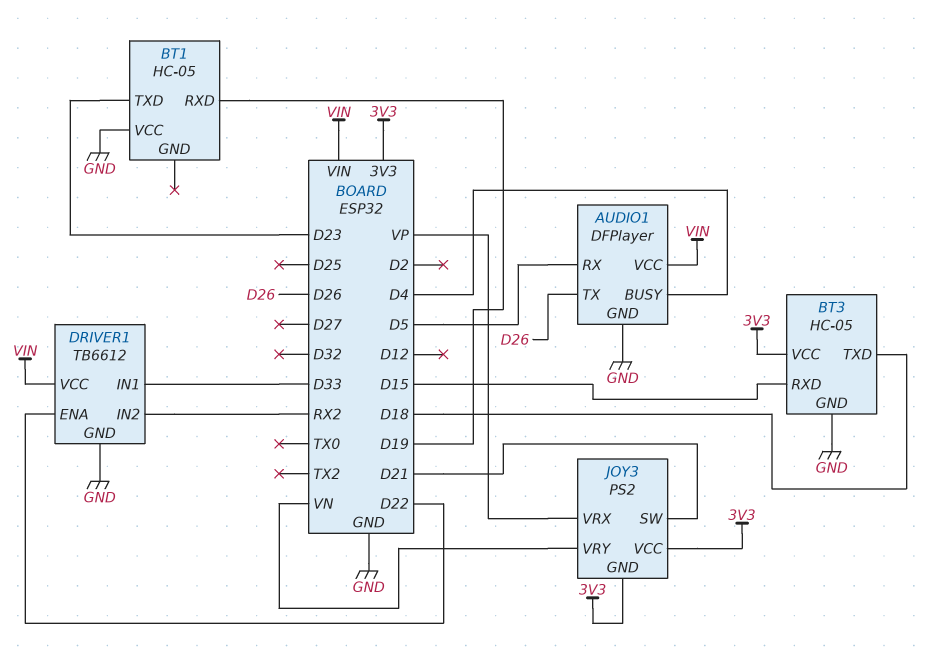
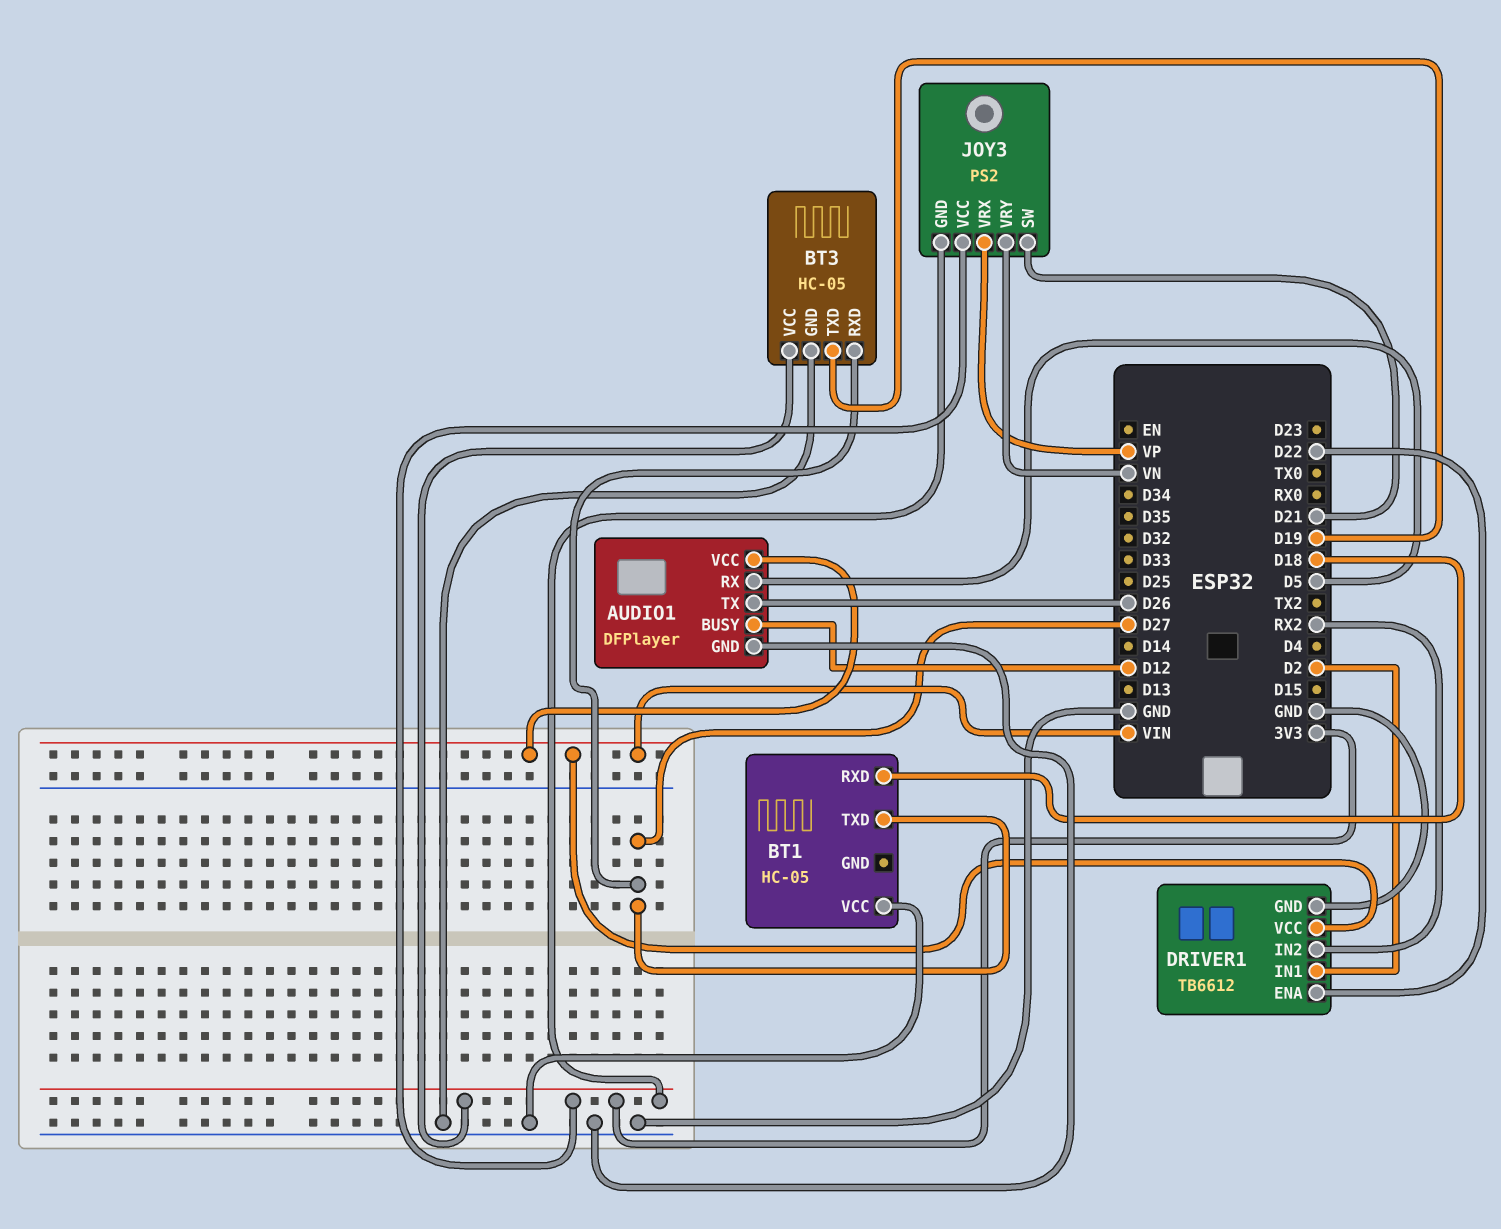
AUDIO1 pin BUSY: D4 -> D12
BT1 pin RXD: D19 -> D18
BT1 pin TXD: D23 -> D27
BT3 pin RXD: D15 -> D27
BT3 pin TXD: D18 -> D19
DRIVER1 pin IN1: D33 -> D2

